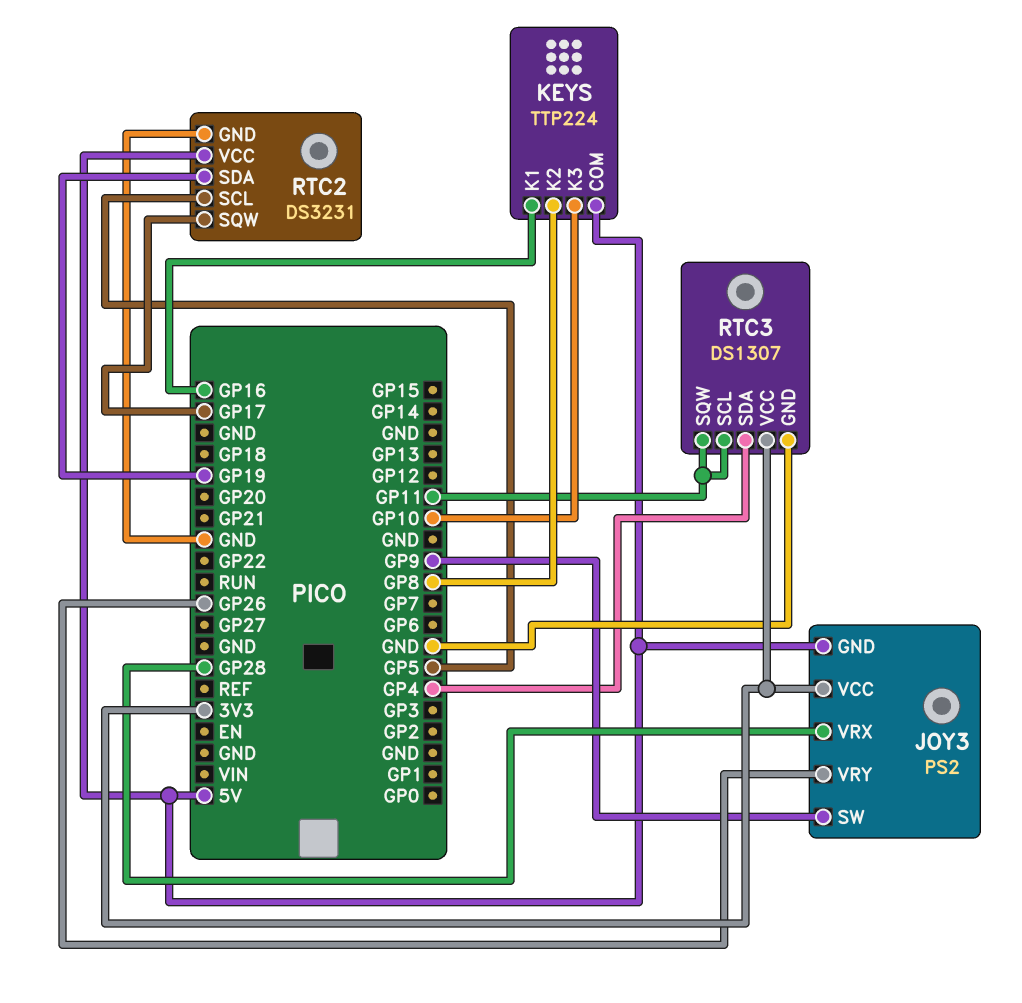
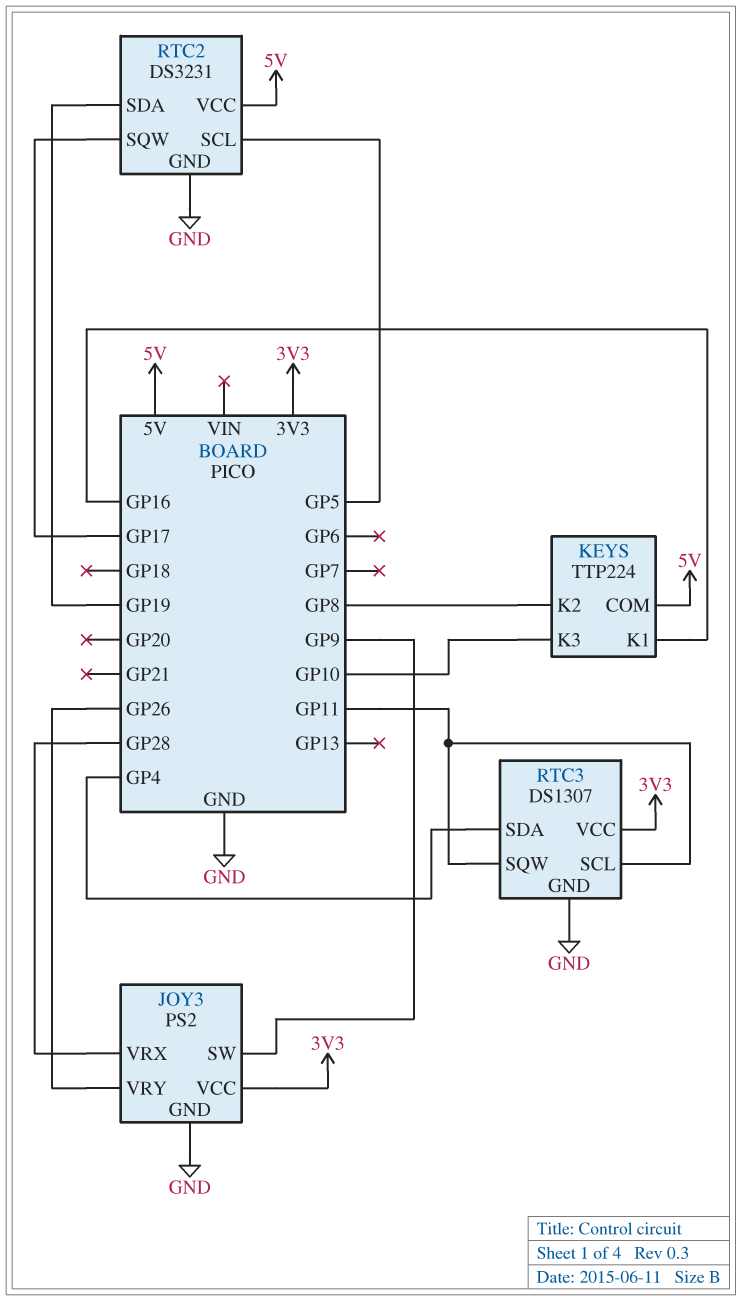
JOY3 pin GND: 5V -> GND

